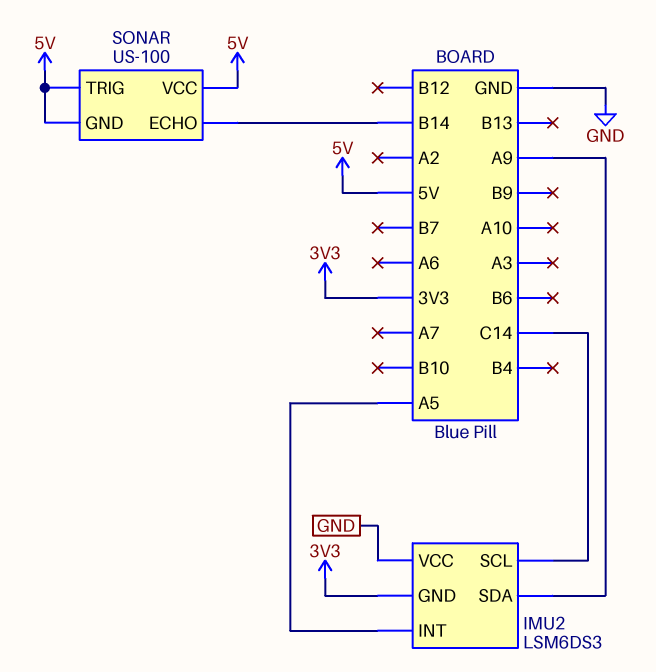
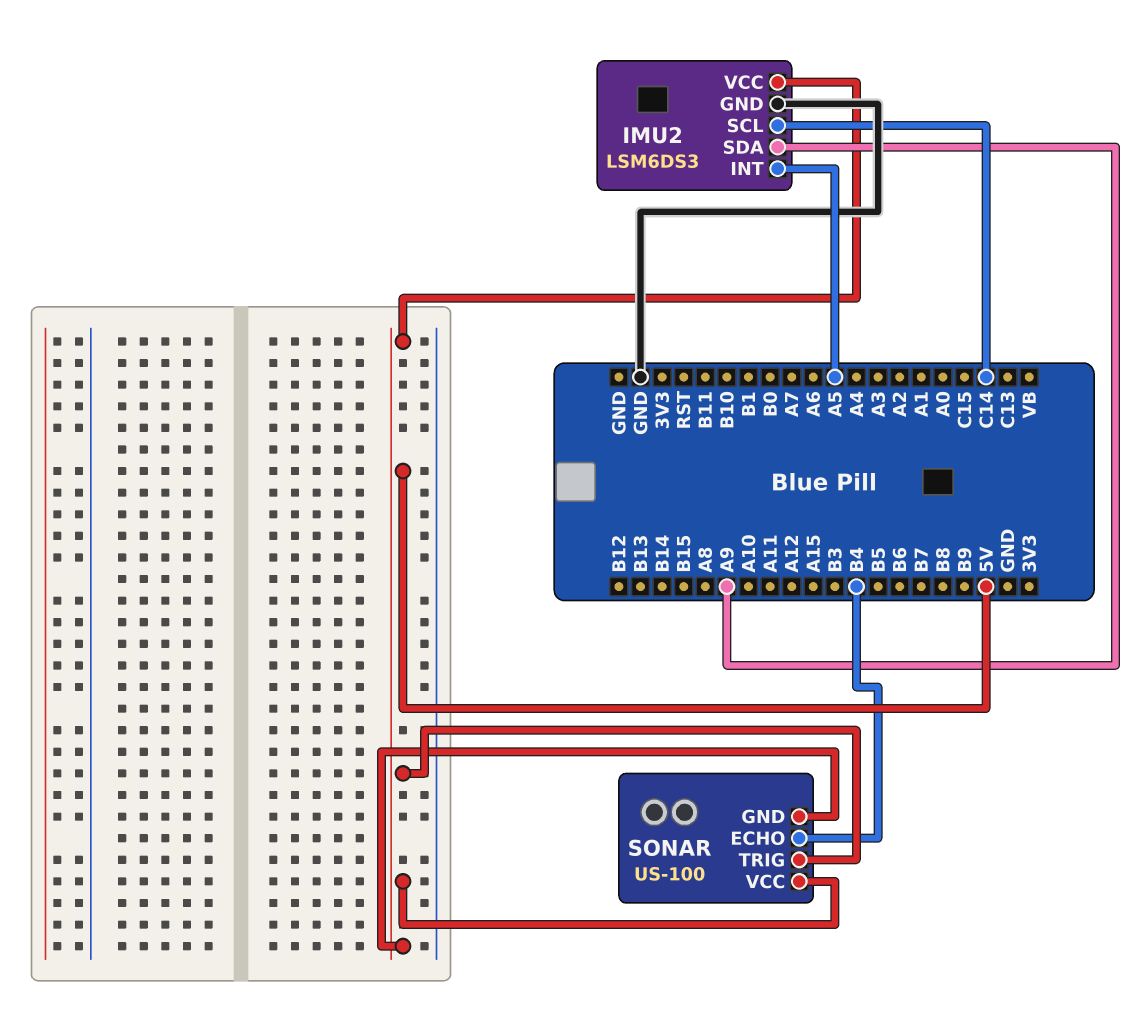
IMU2 pin GND: 3V3 -> GND
IMU2 pin VCC: GND -> 5V
SONAR pin ECHO: B14 -> B4

